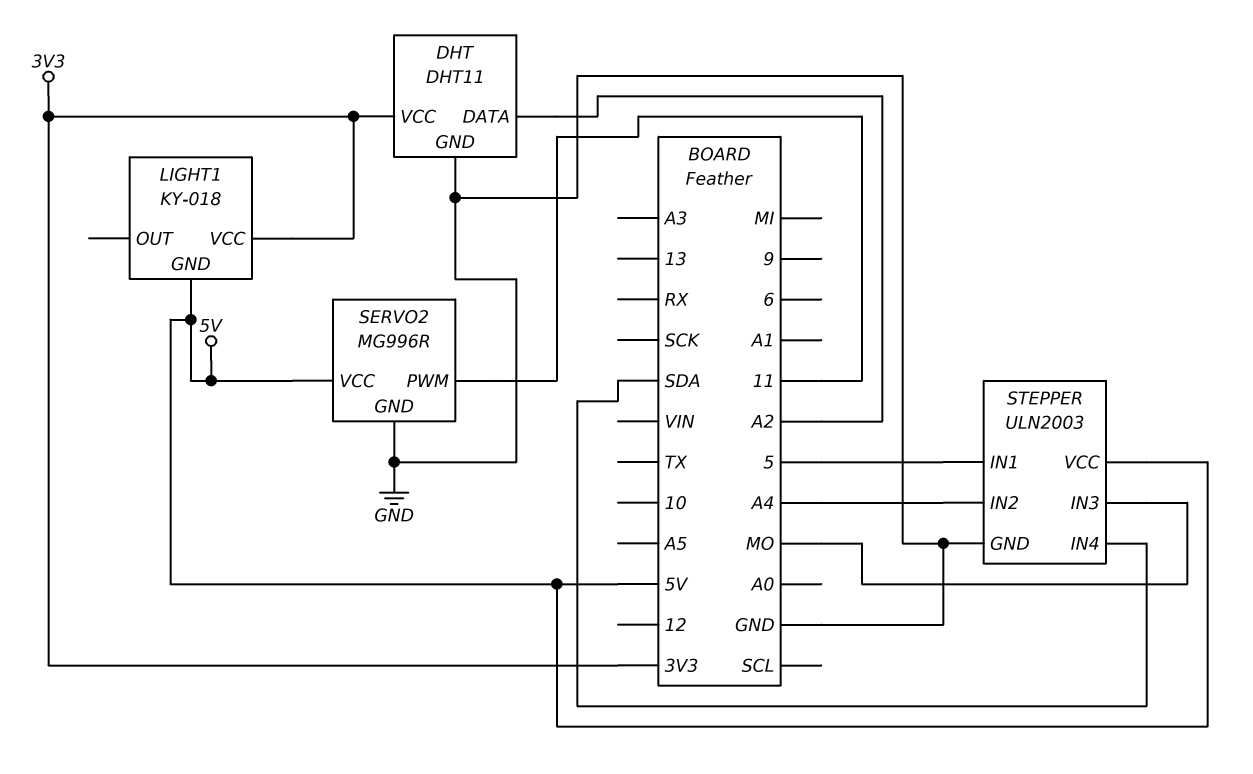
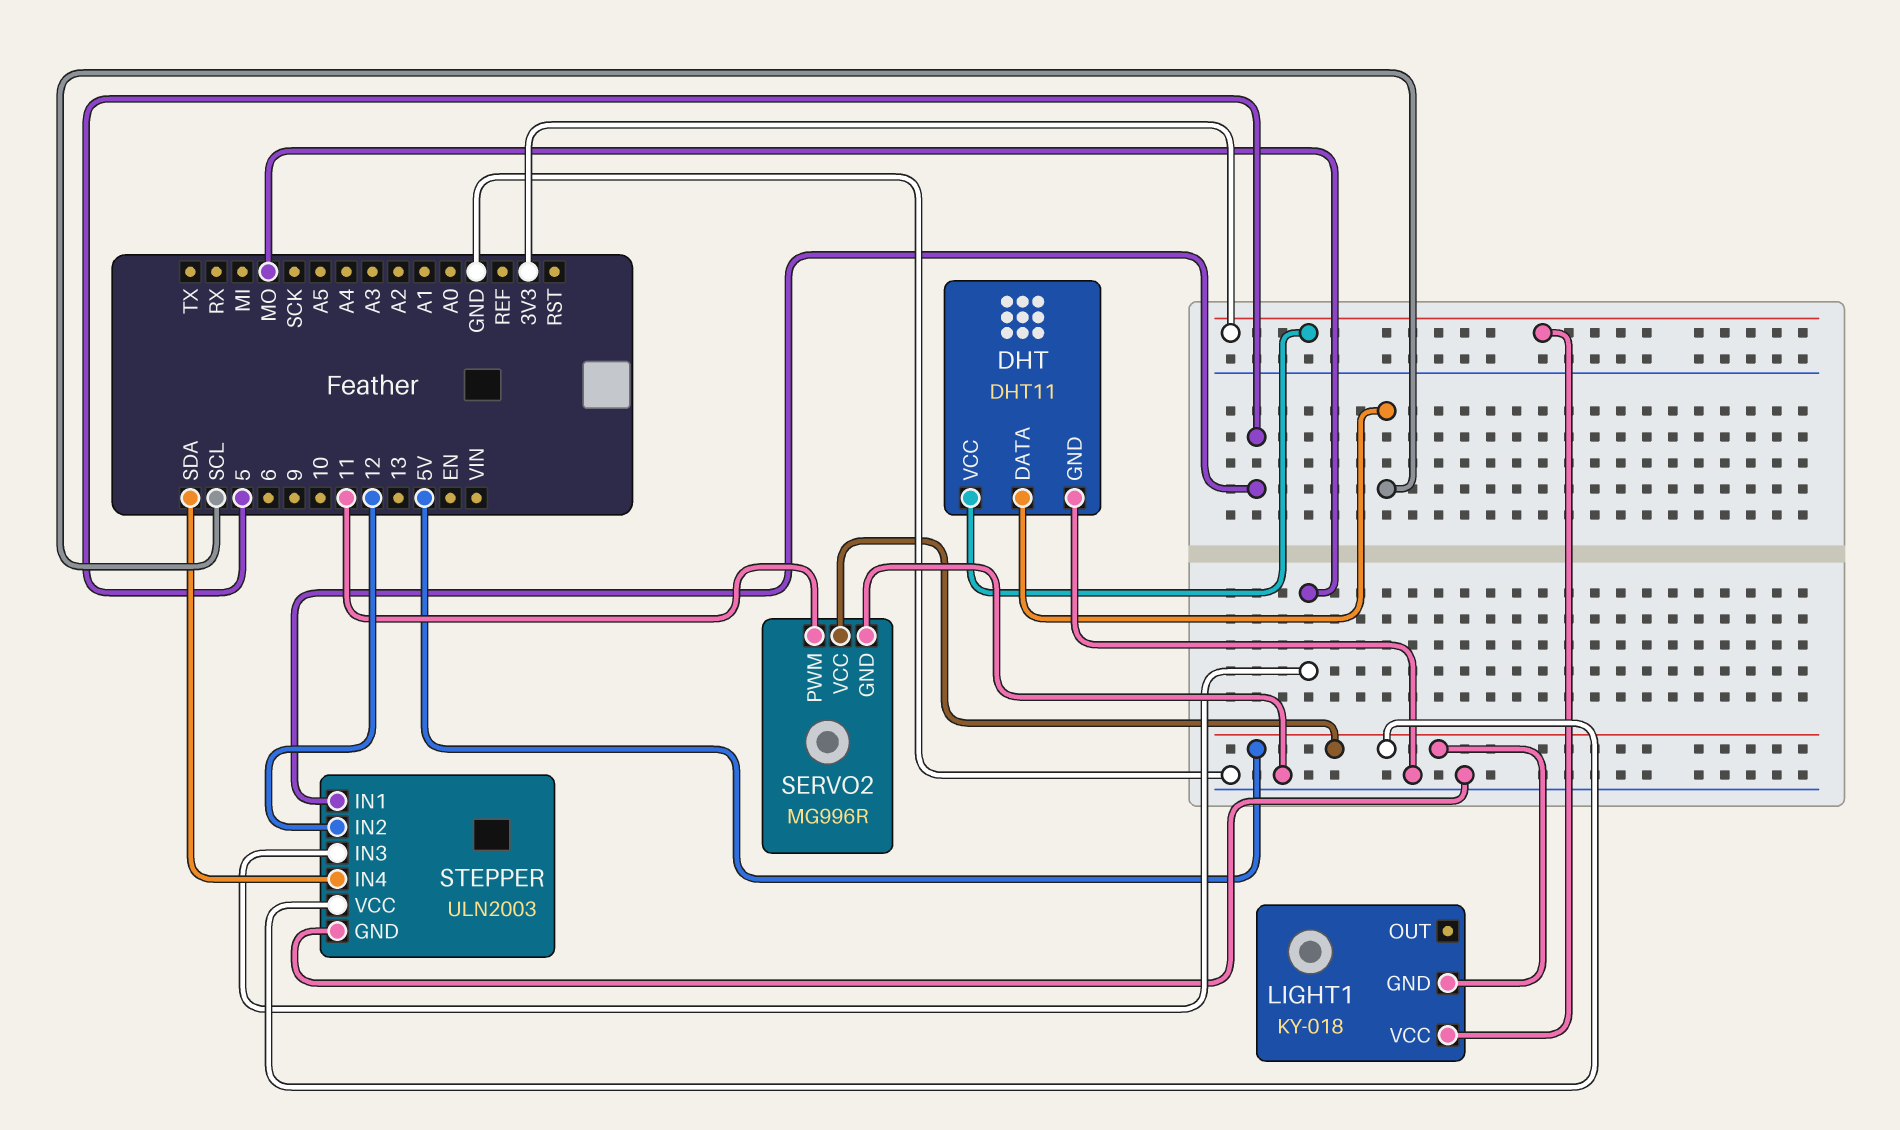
DHT pin DATA: A2 -> SCL
STEPPER pin IN2: A4 -> 12

